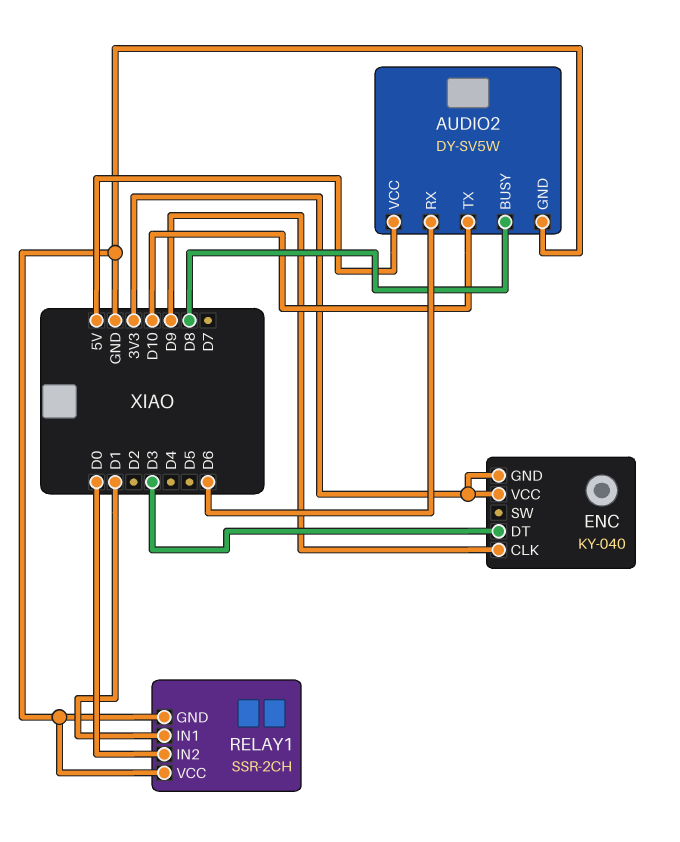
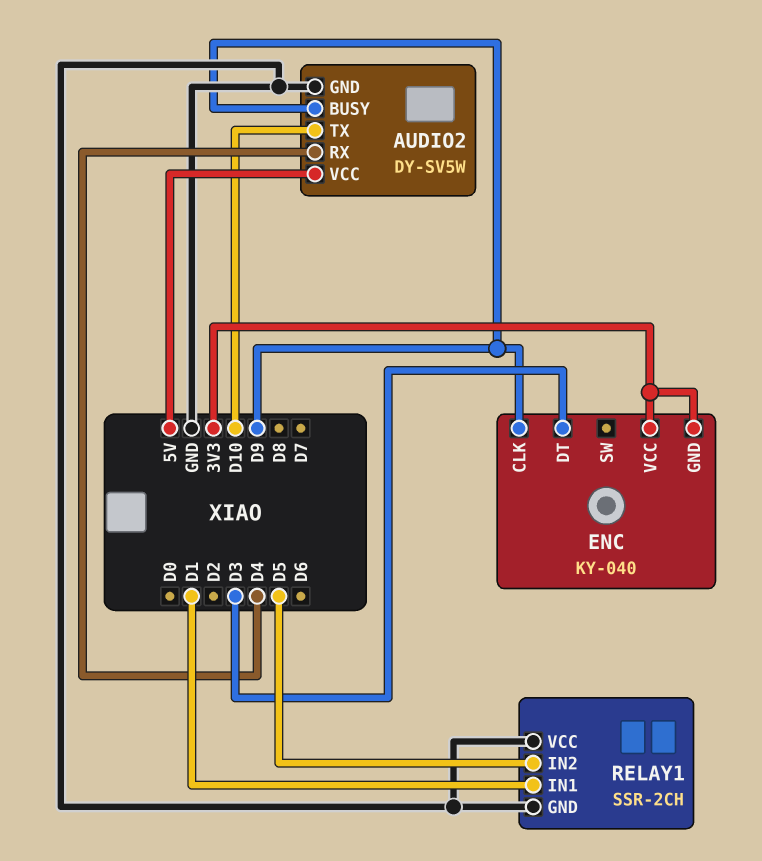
AUDIO2 pin BUSY: D8 -> D9
AUDIO2 pin RX: D6 -> D4
RELAY1 pin IN2: D0 -> D5

